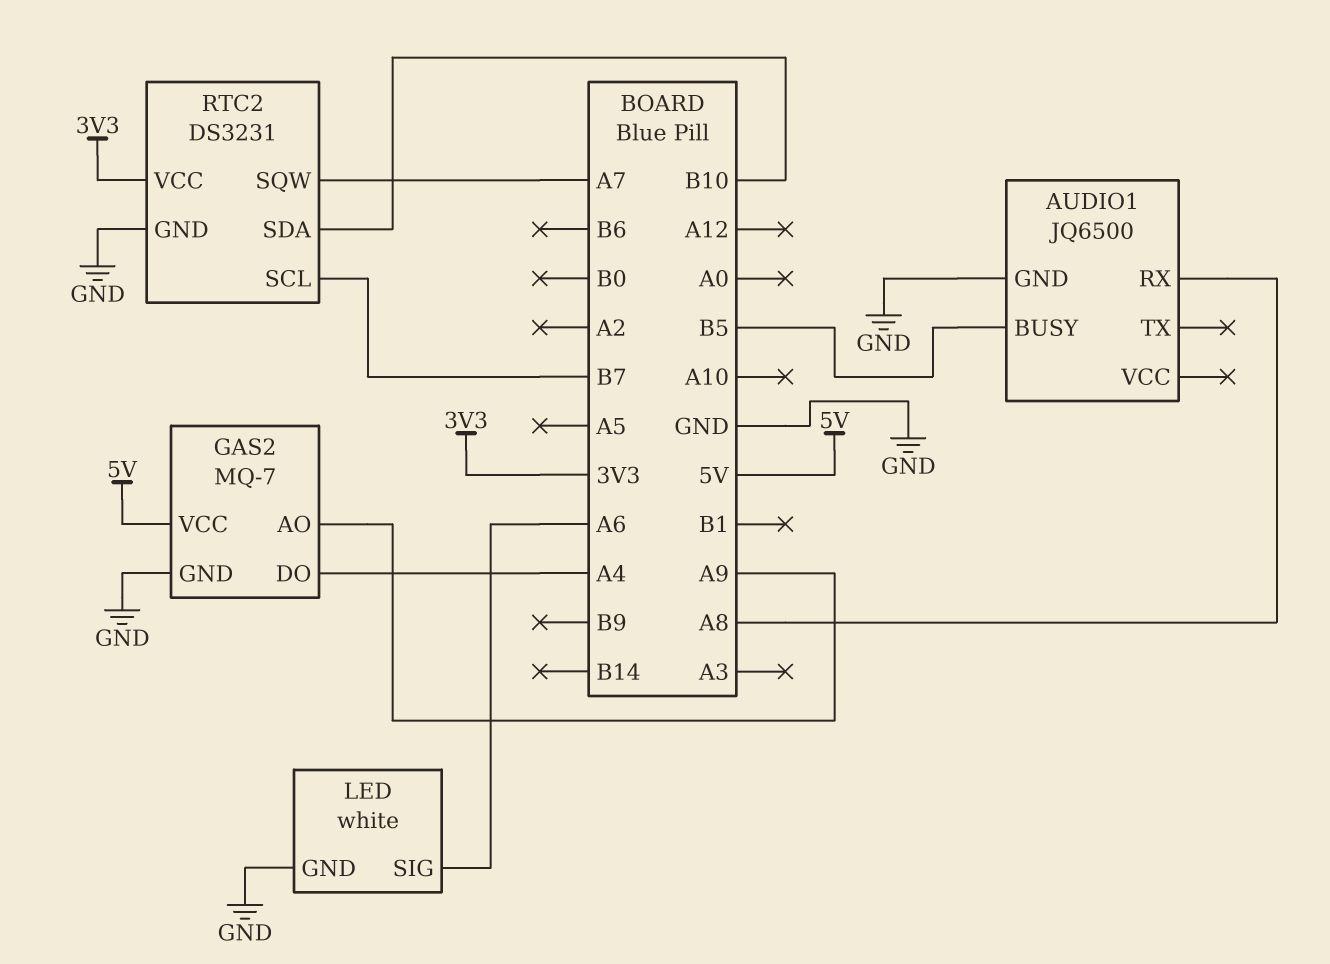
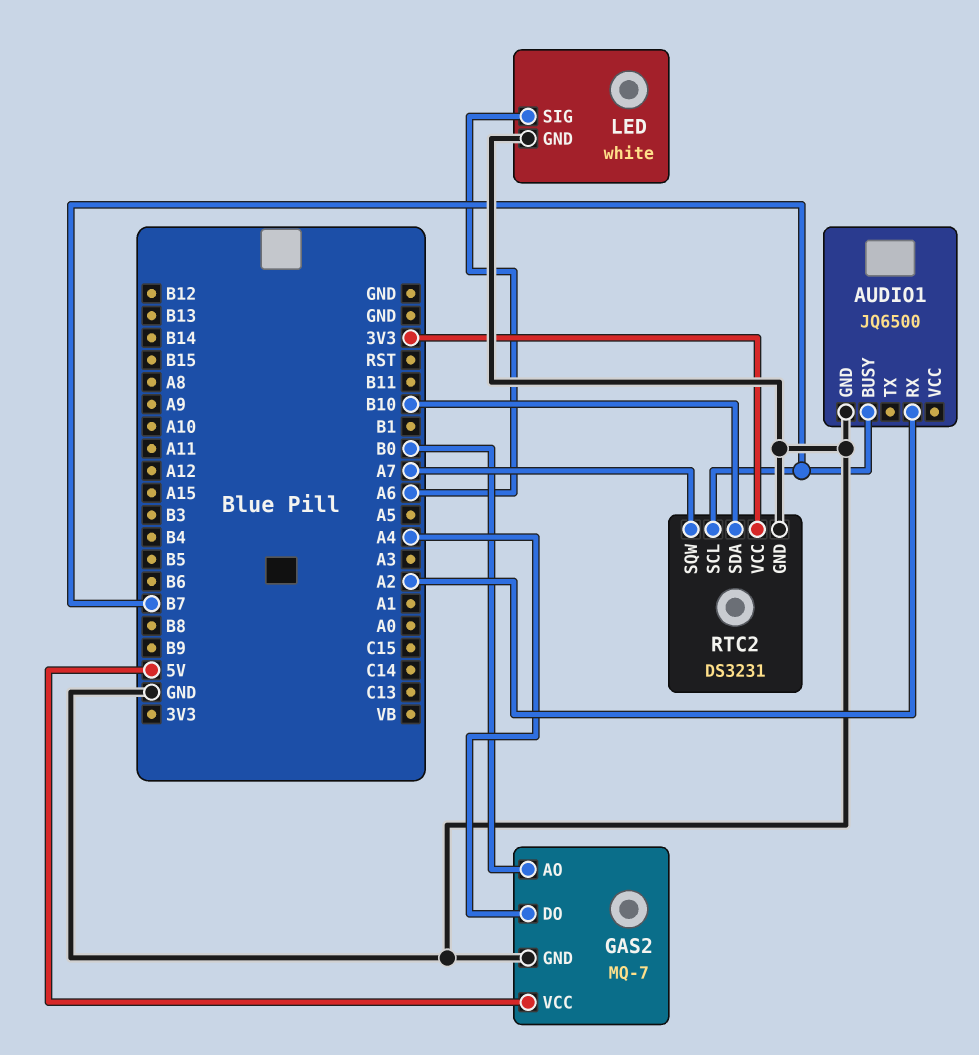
AUDIO1 pin BUSY: B5 -> B7
AUDIO1 pin RX: A8 -> A2
GAS2 pin AO: A9 -> B0

